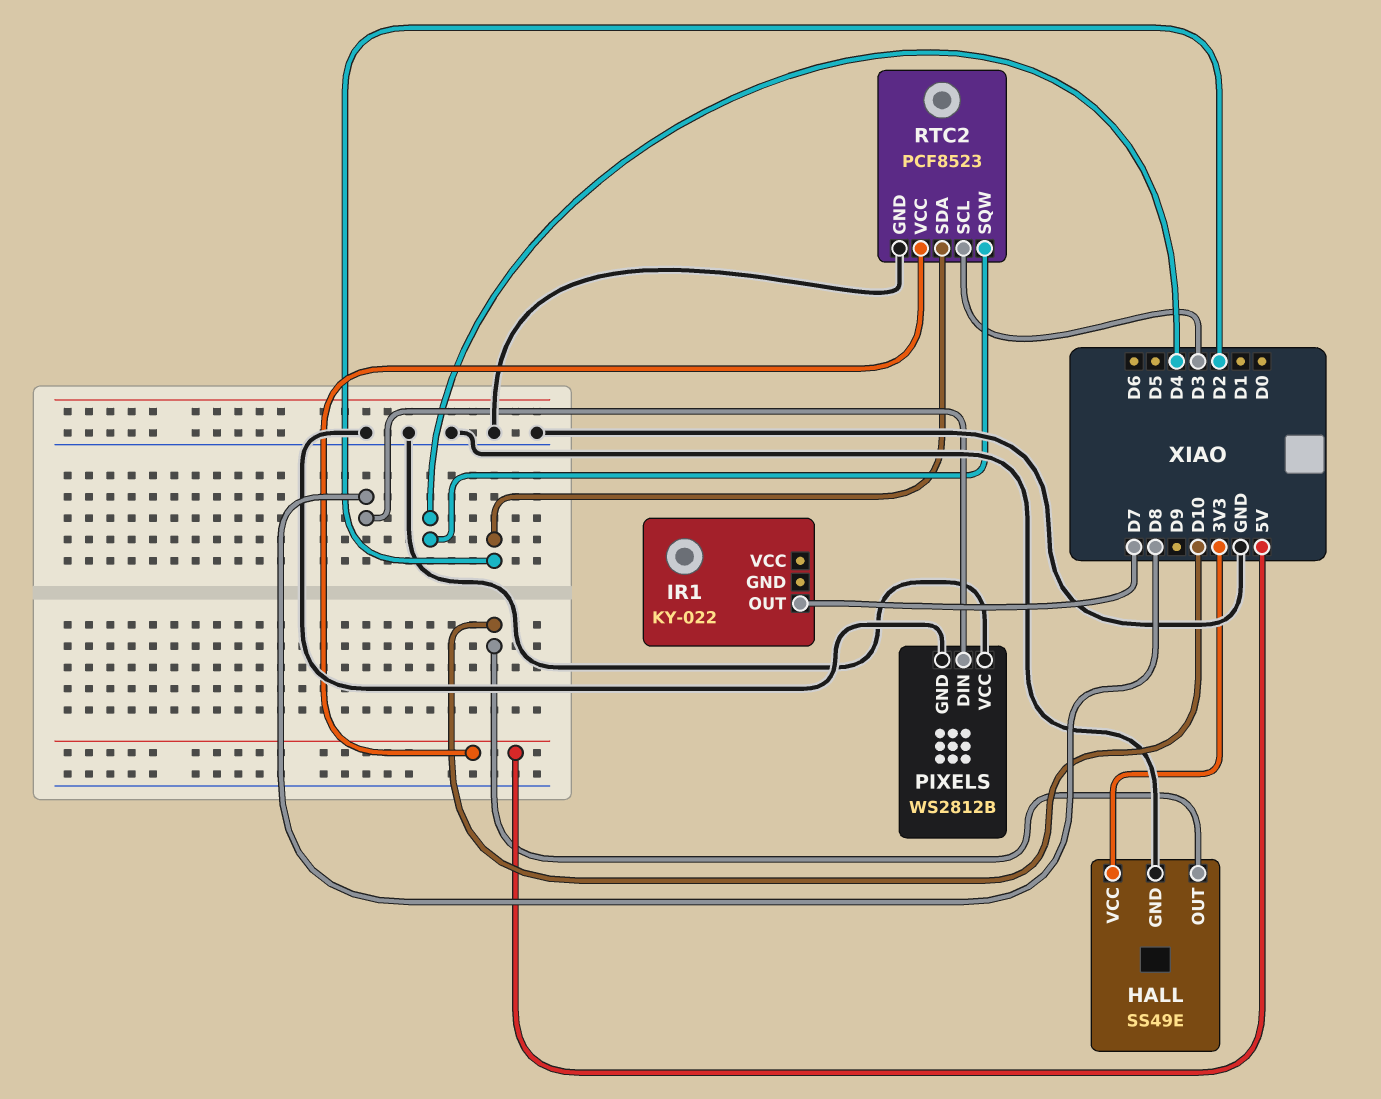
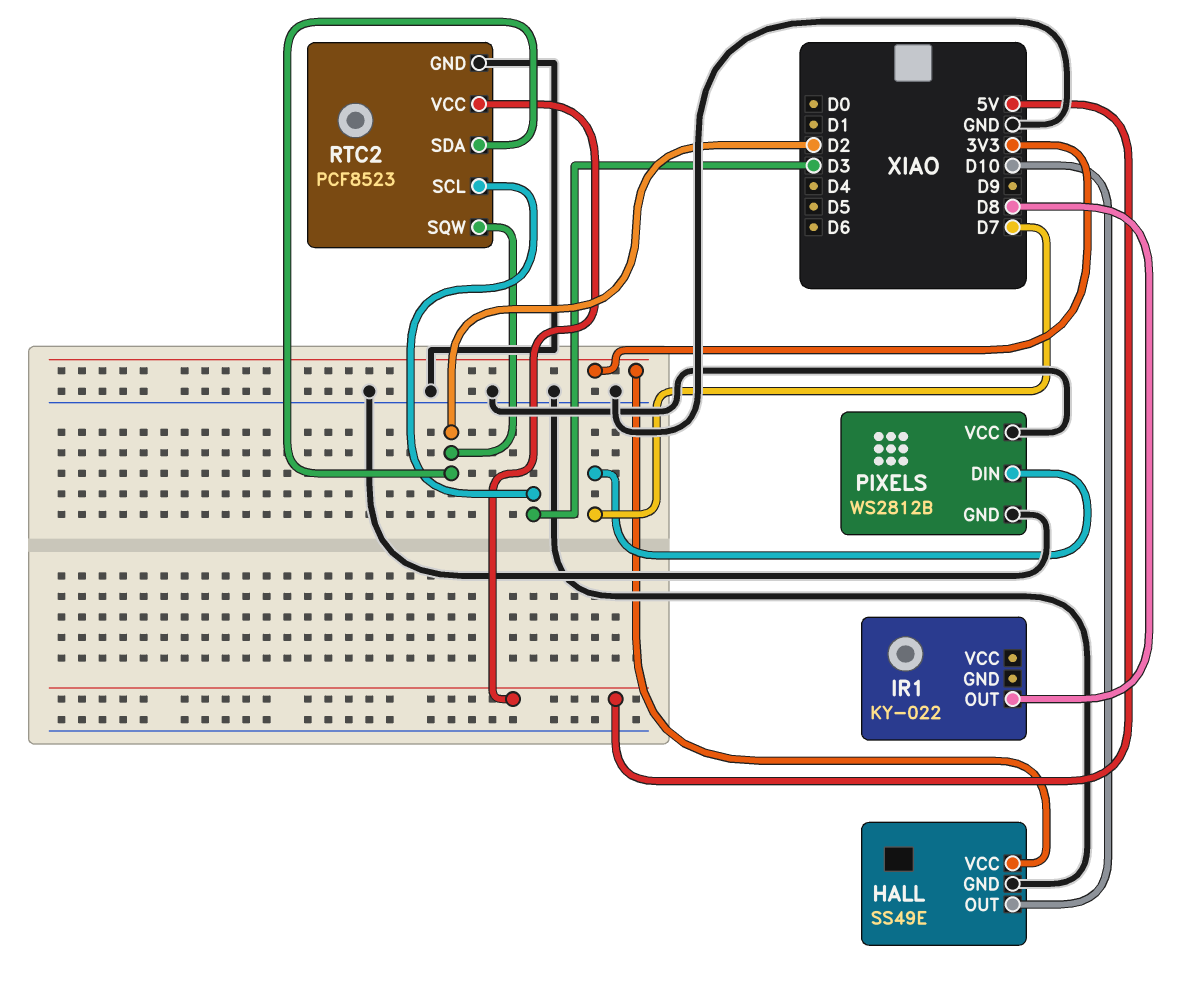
IR1 pin OUT: D7 -> D8
PIXELS pin DIN: D8 -> D7
RTC2 pin SQW: D4 -> D2

